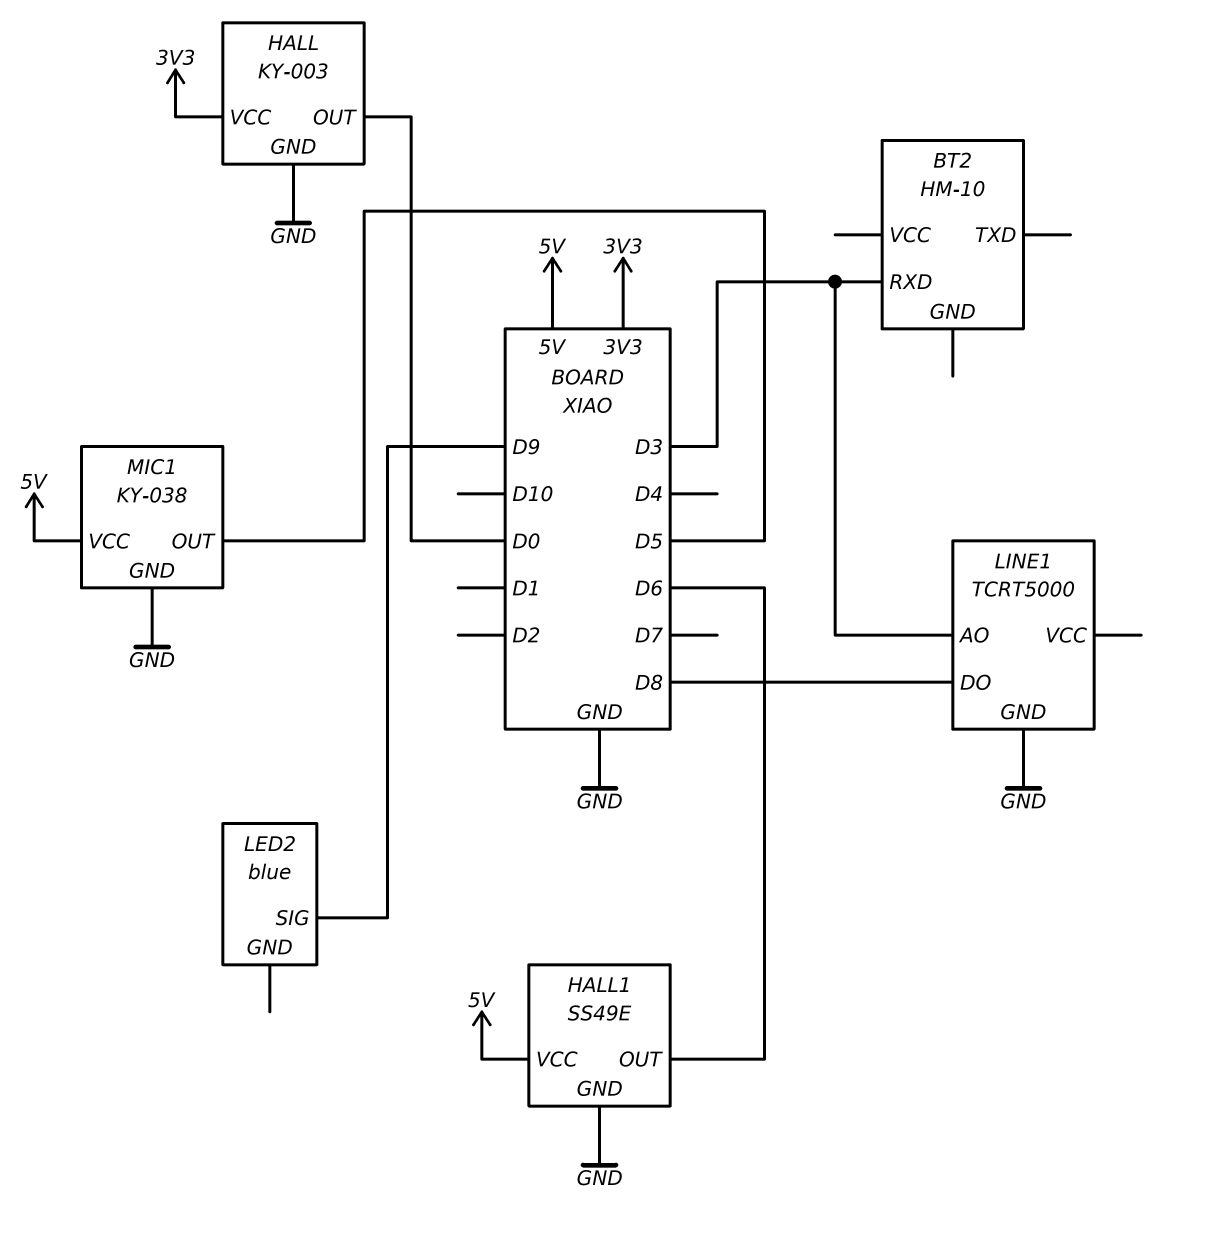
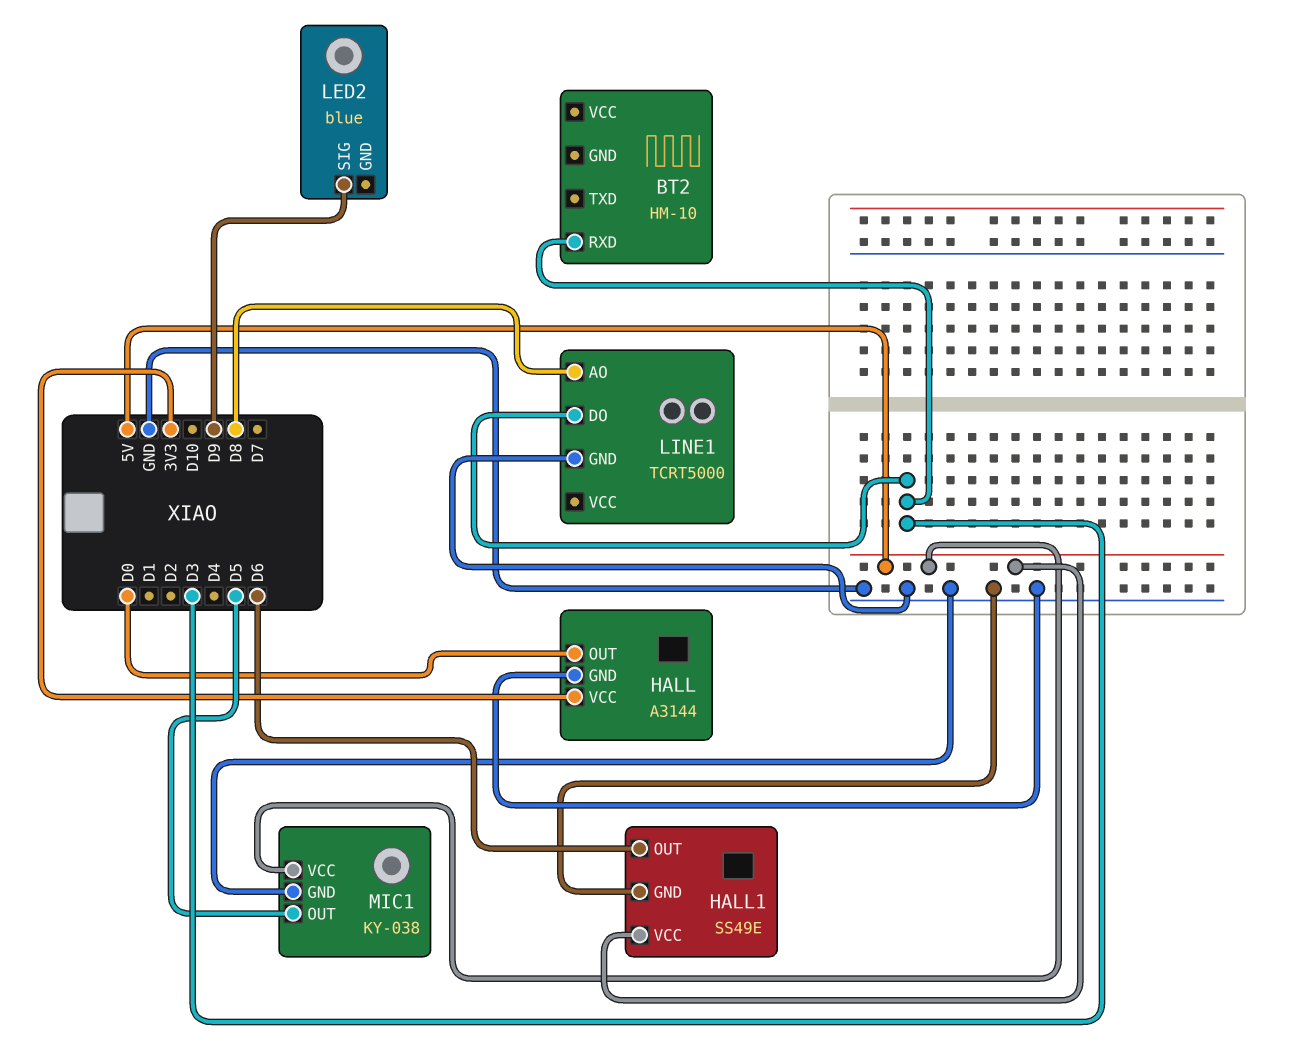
HALL: KY-003 -> A3144
LINE1 pin AO: D3 -> D8
LINE1 pin DO: D8 -> D3

